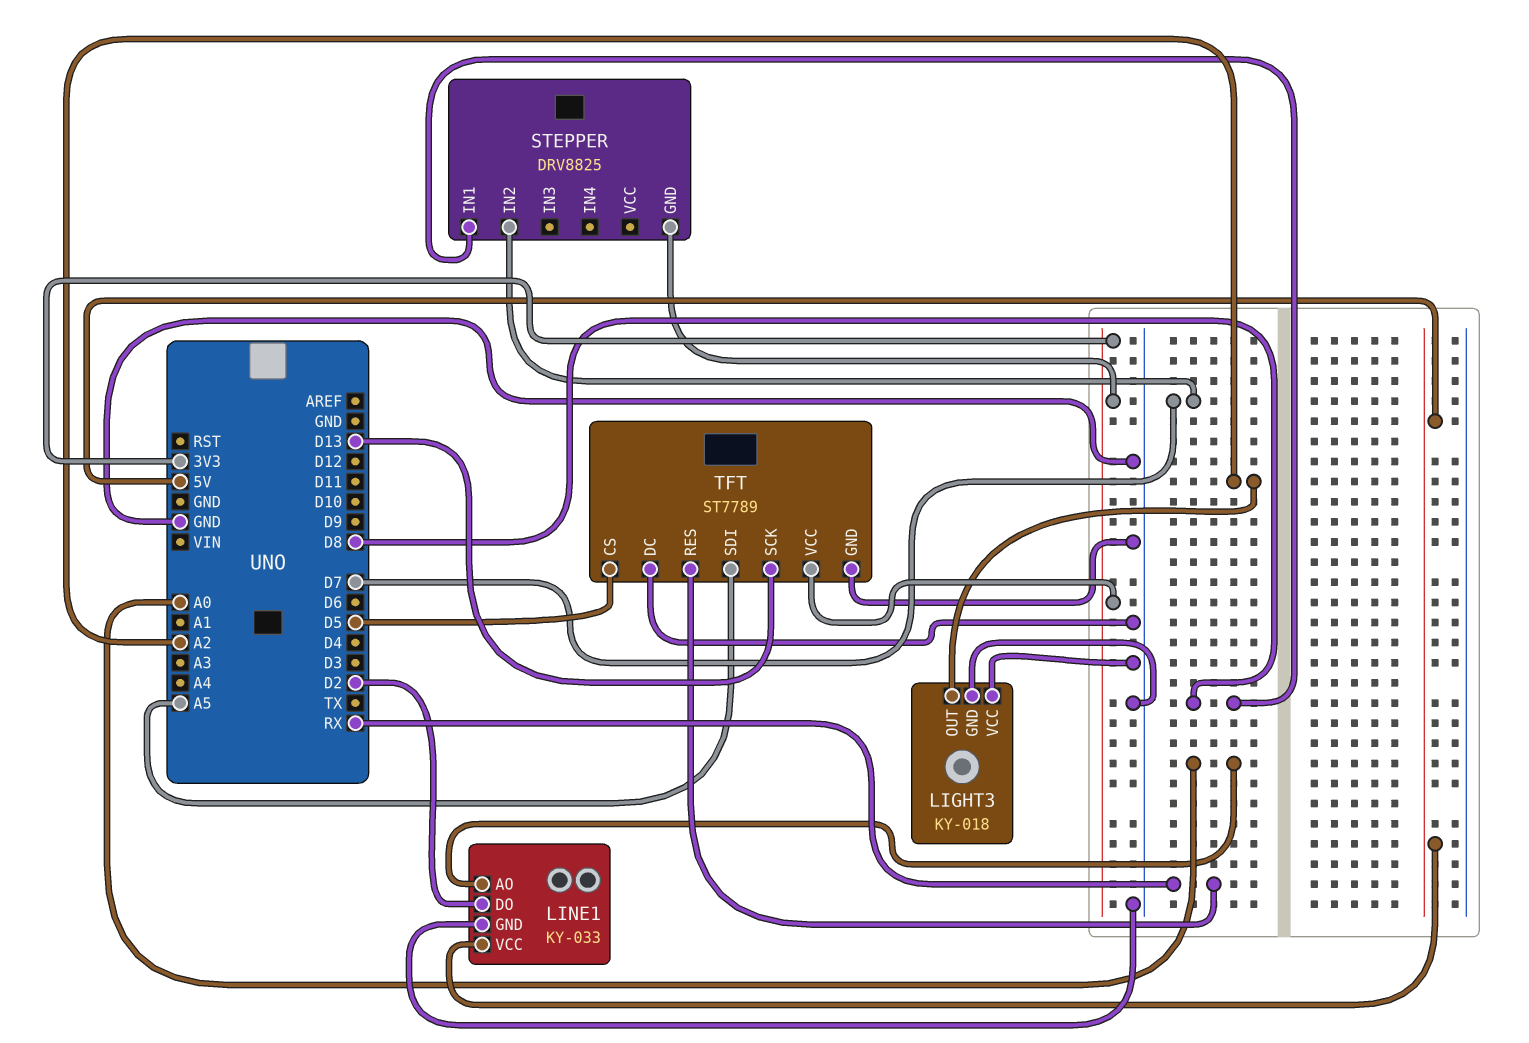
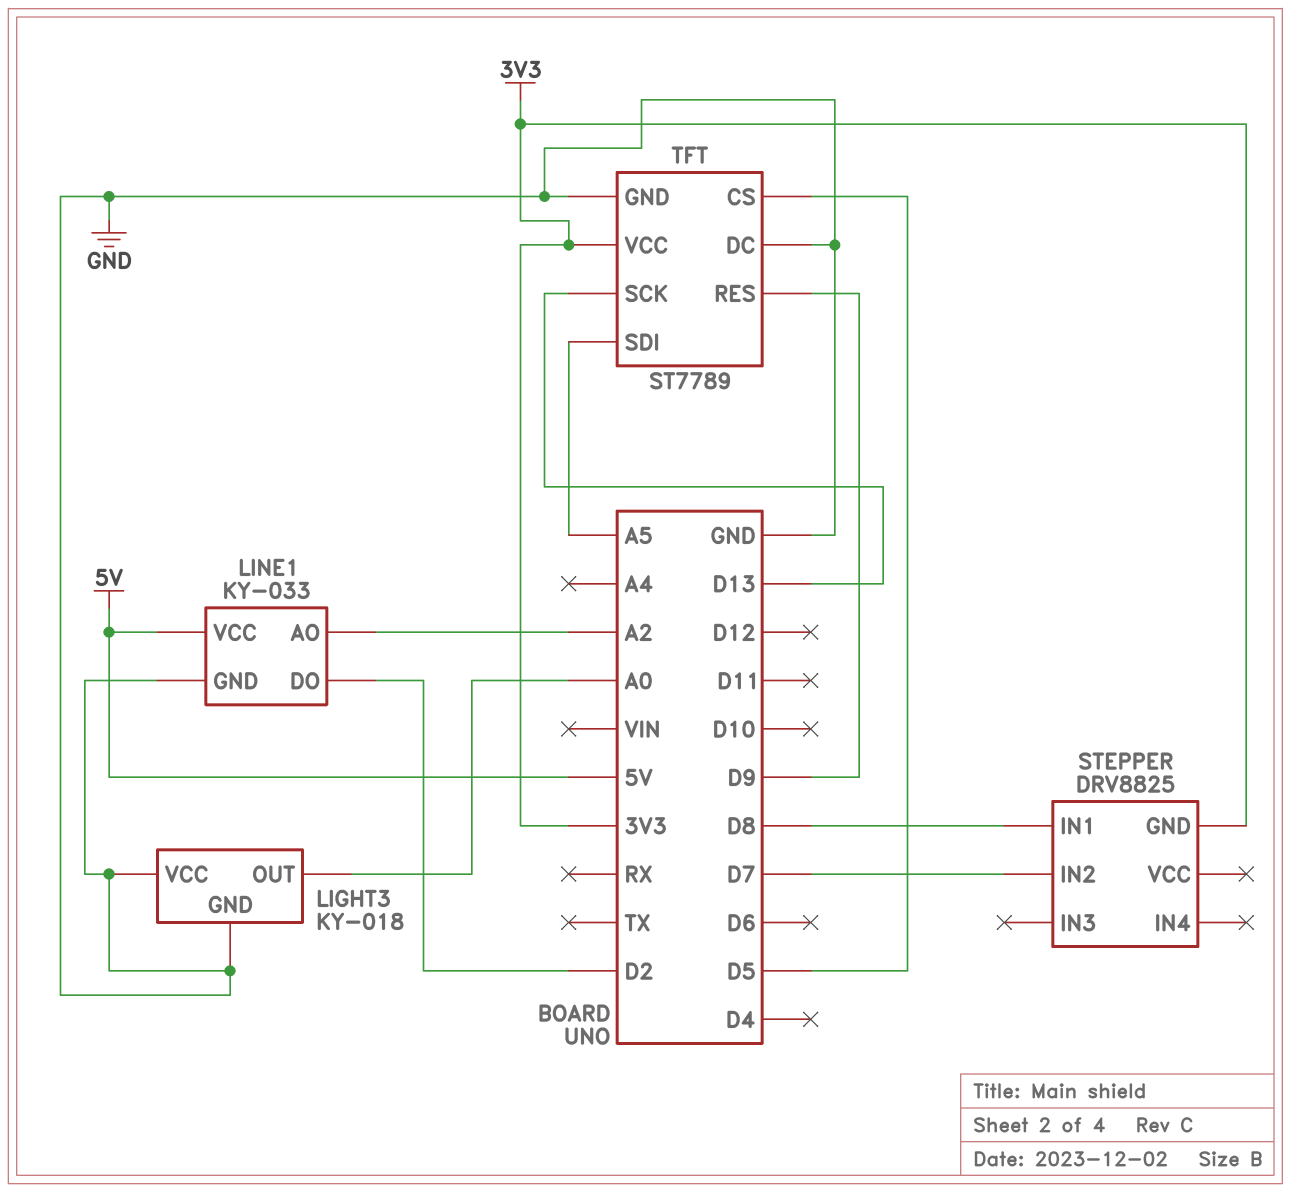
LIGHT3 pin OUT: A2 -> A0
LINE1 pin AO: A0 -> A2
TFT pin RES: RX -> D9

